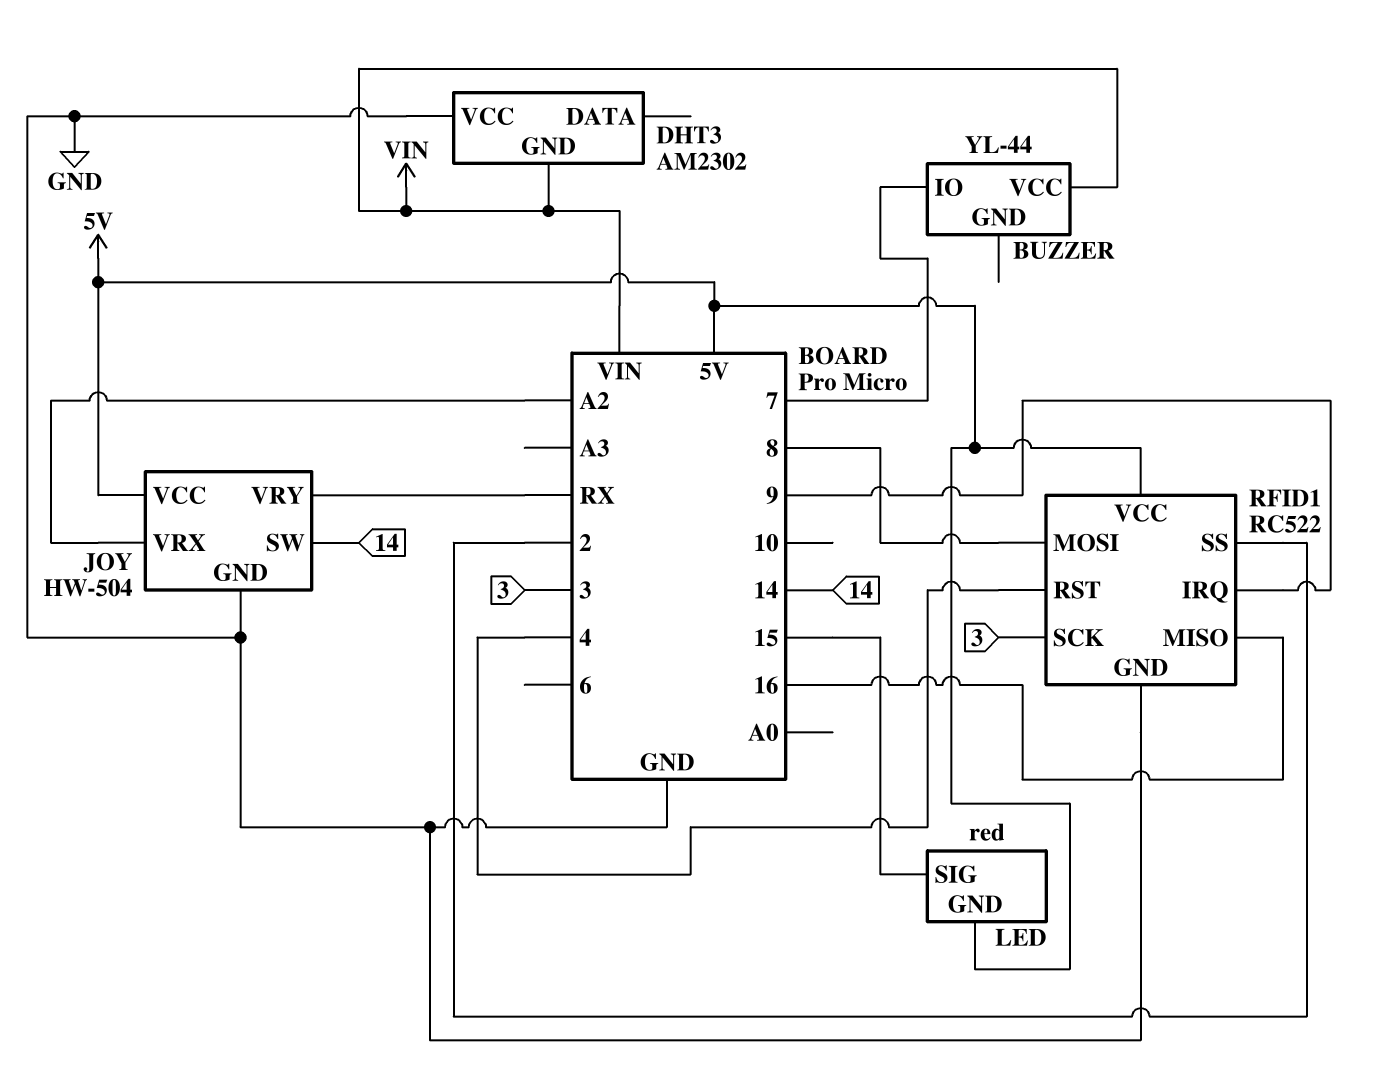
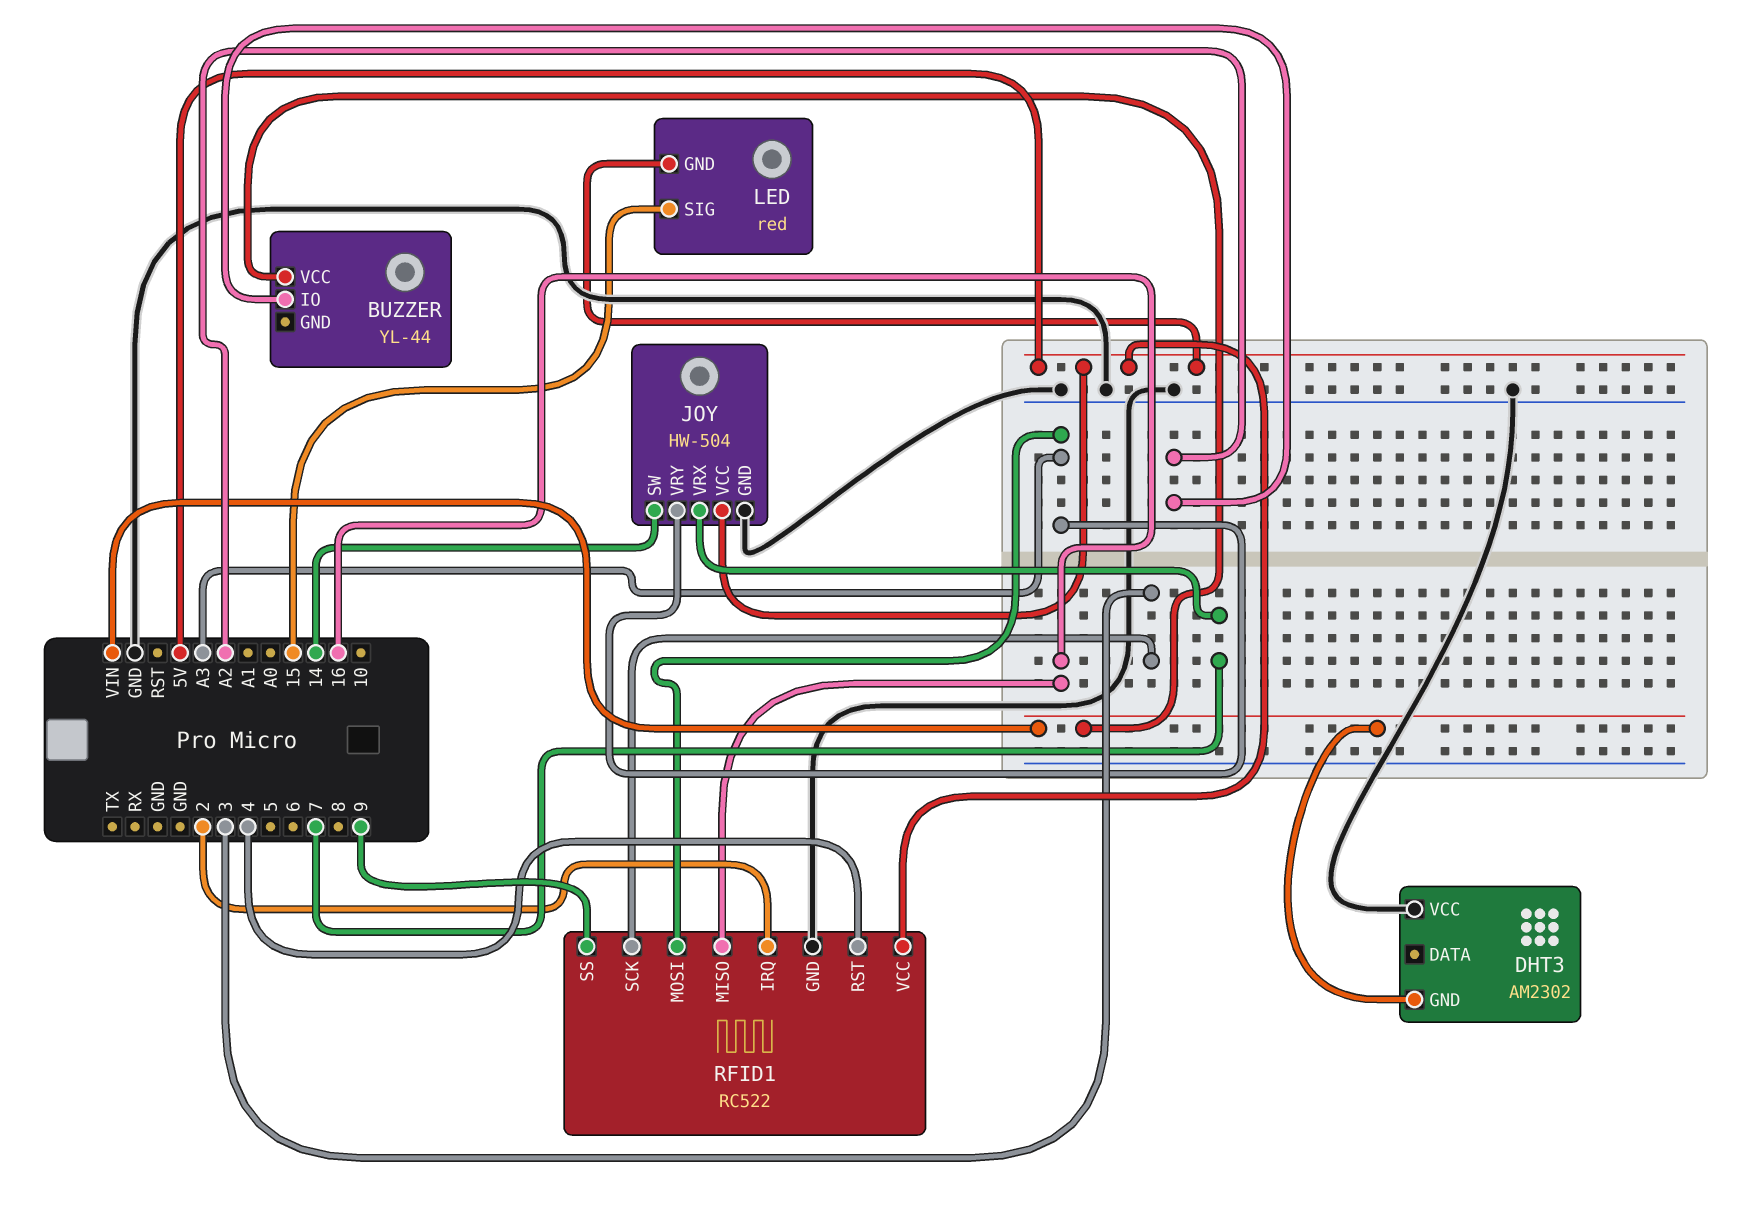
BUZZER pin IO: 7 -> A2
JOY pin VRX: A2 -> 7
JOY pin VRY: RX -> A3
RFID1 pin IRQ: 9 -> 2
RFID1 pin MOSI: 8 -> A3
RFID1 pin SS: 2 -> 9

